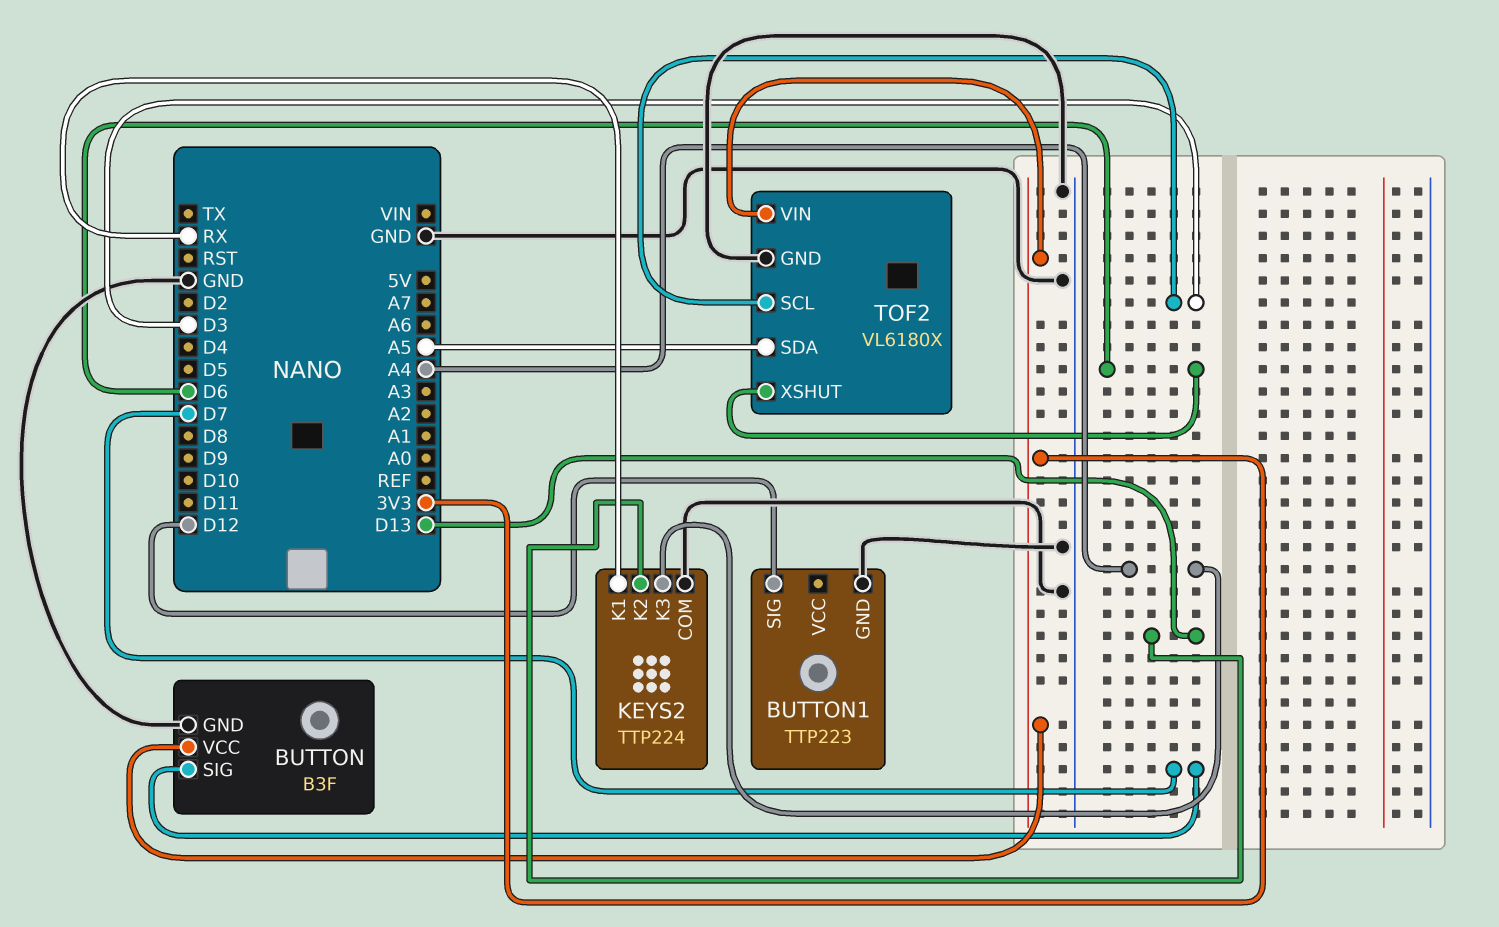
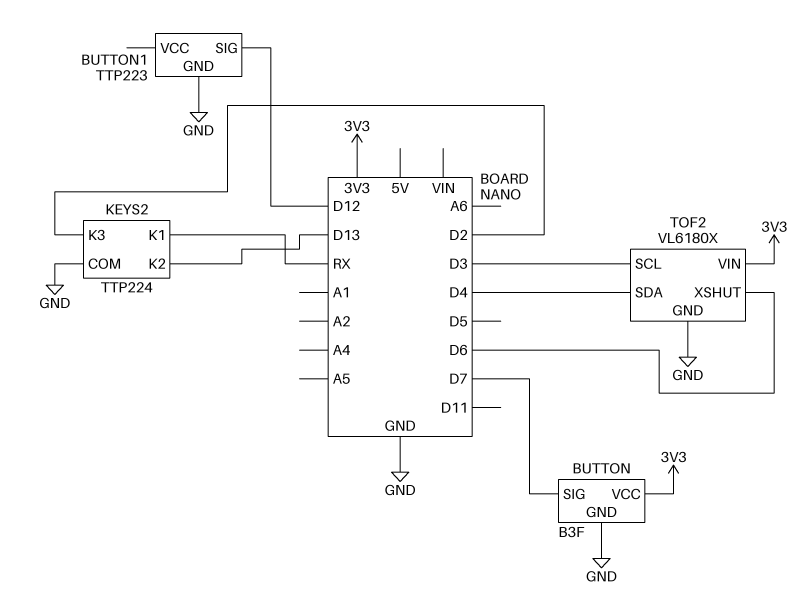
KEYS2 pin K3: A4 -> D2
TOF2 pin SDA: A5 -> D4

